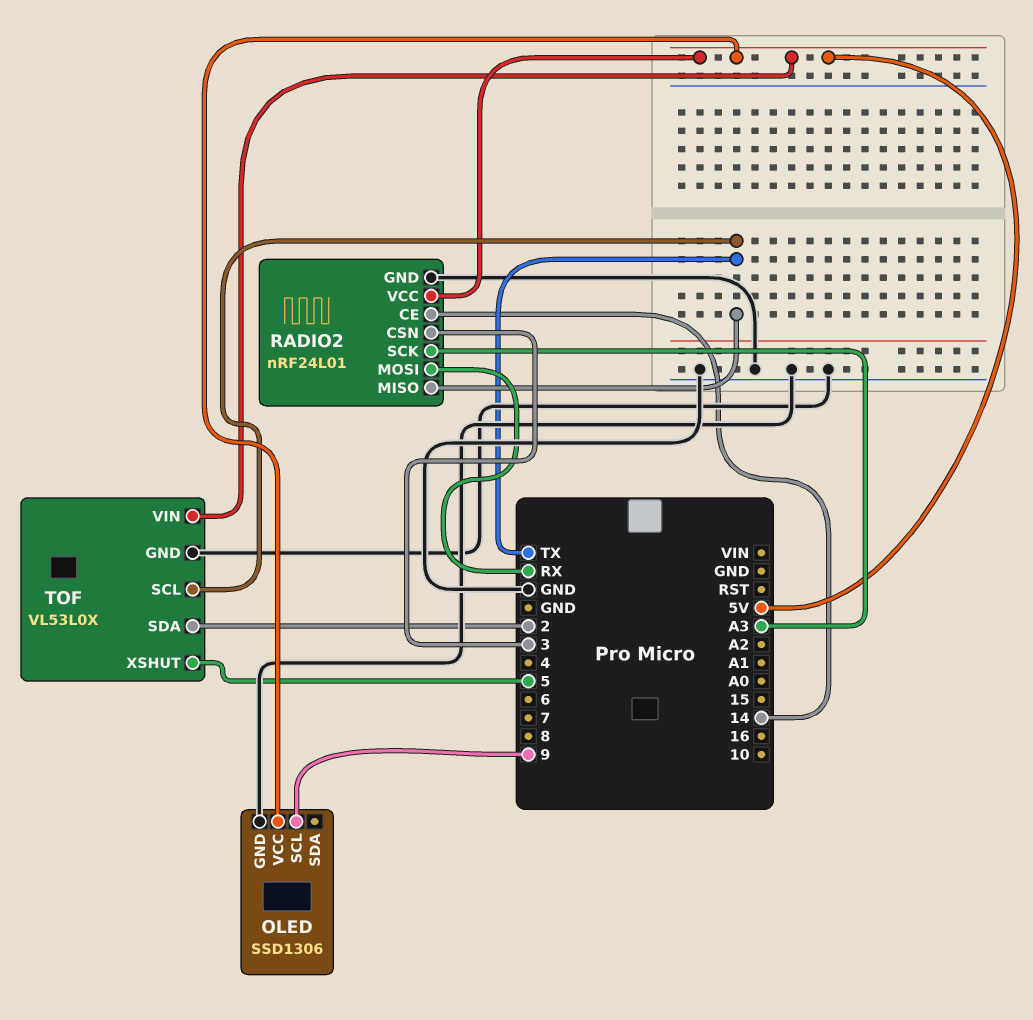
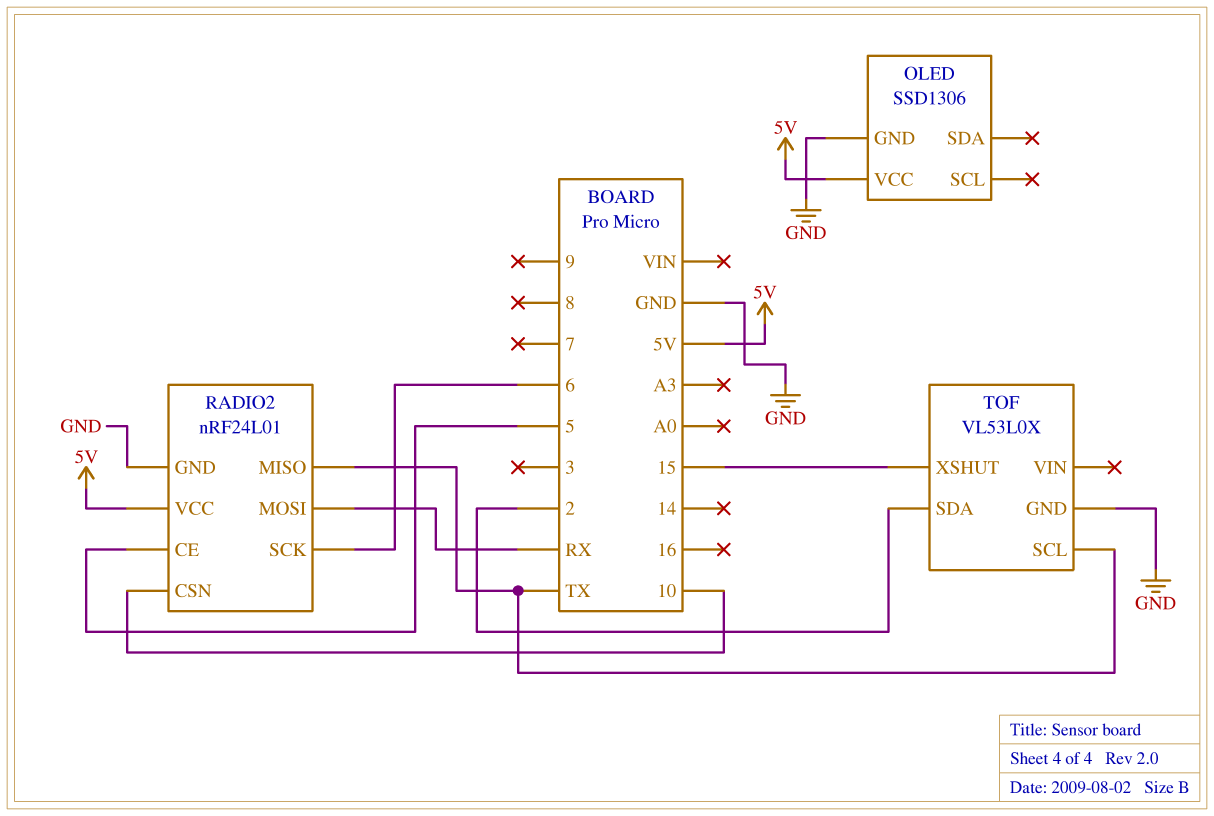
OLED pin SCL: 9 -> none
RADIO2 pin CE: 14 -> 5
RADIO2 pin CSN: 3 -> 10
RADIO2 pin SCK: A3 -> 6
TOF pin VIN: 5V -> none
TOF pin XSHUT: 5 -> 15

